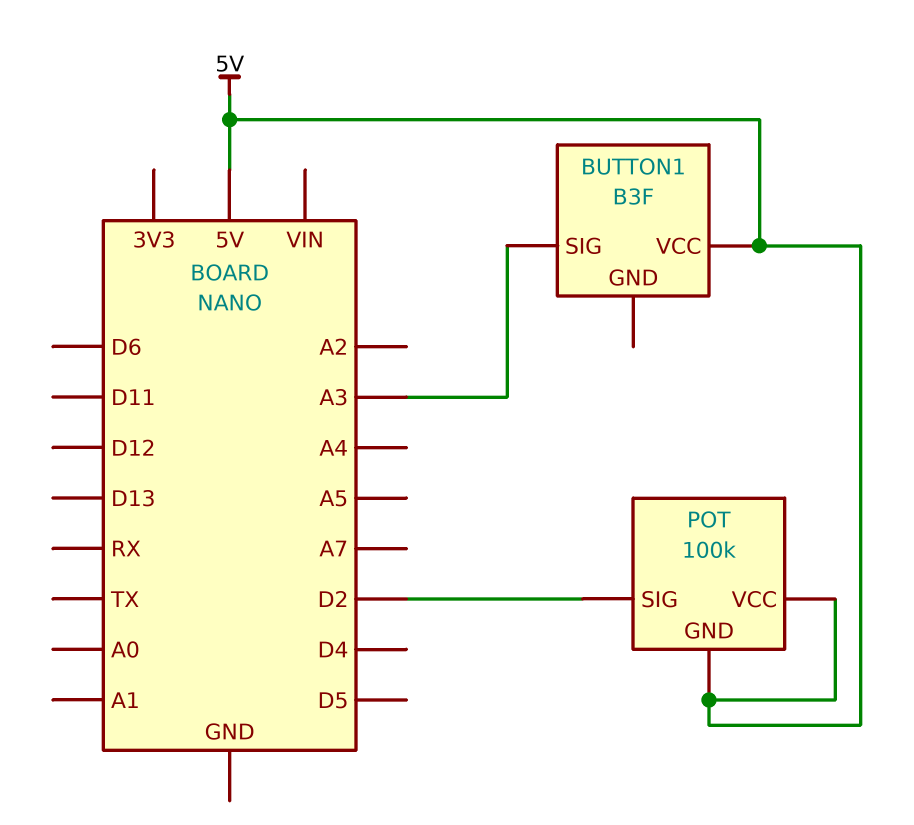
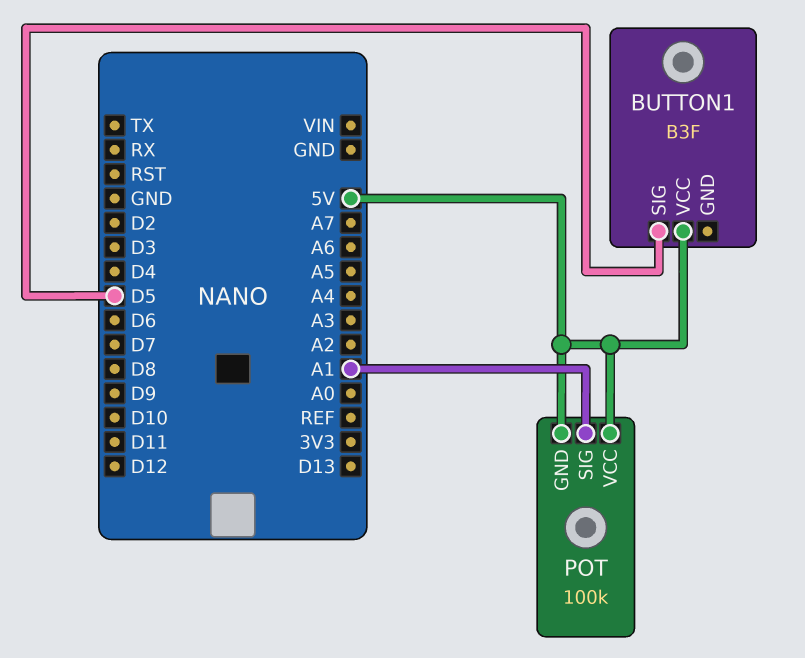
BUTTON1 pin SIG: A3 -> D5
POT pin SIG: D2 -> A1

